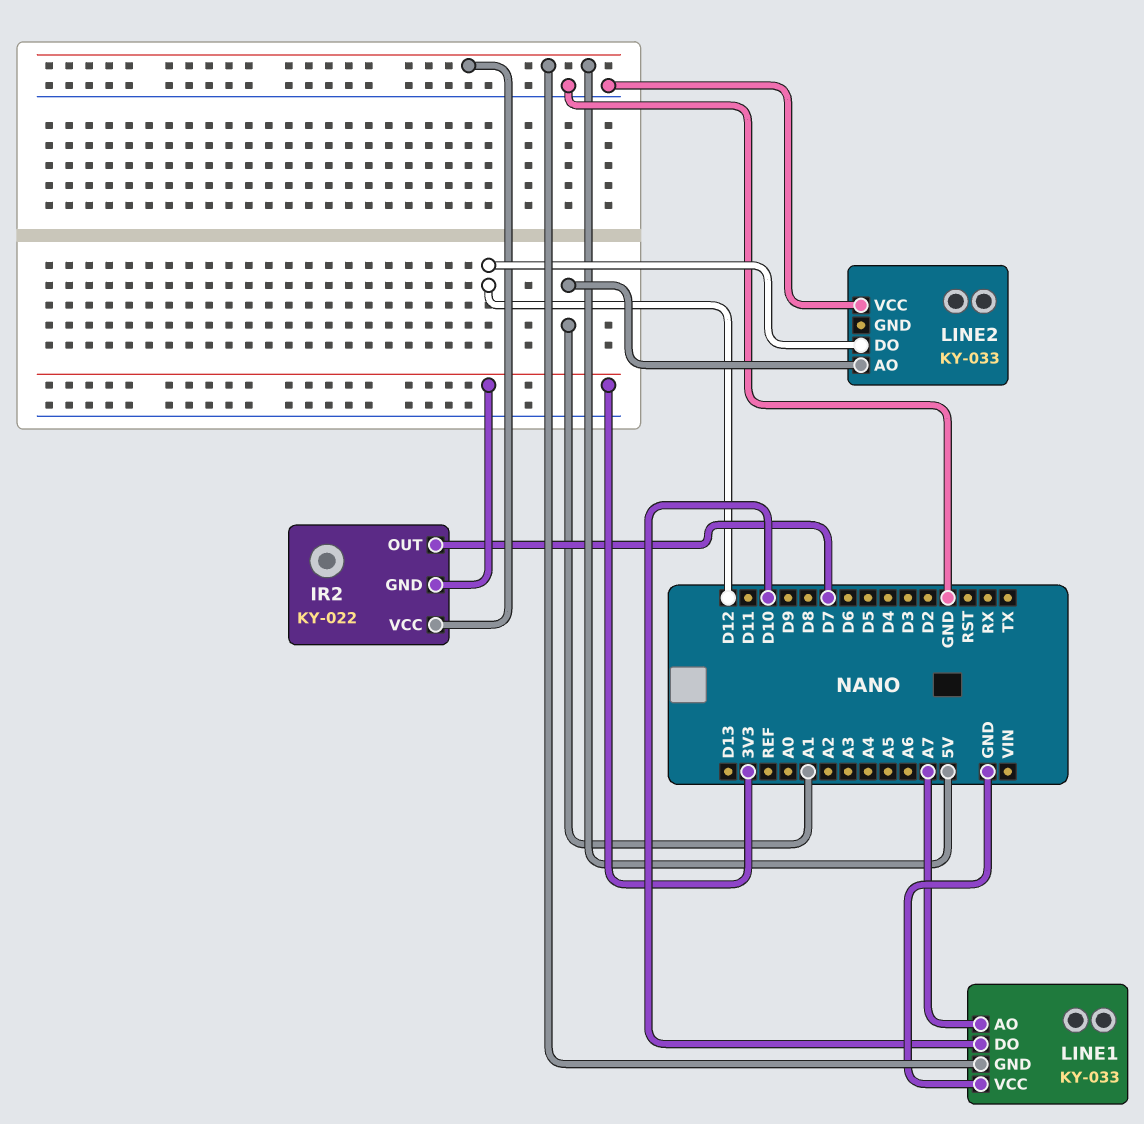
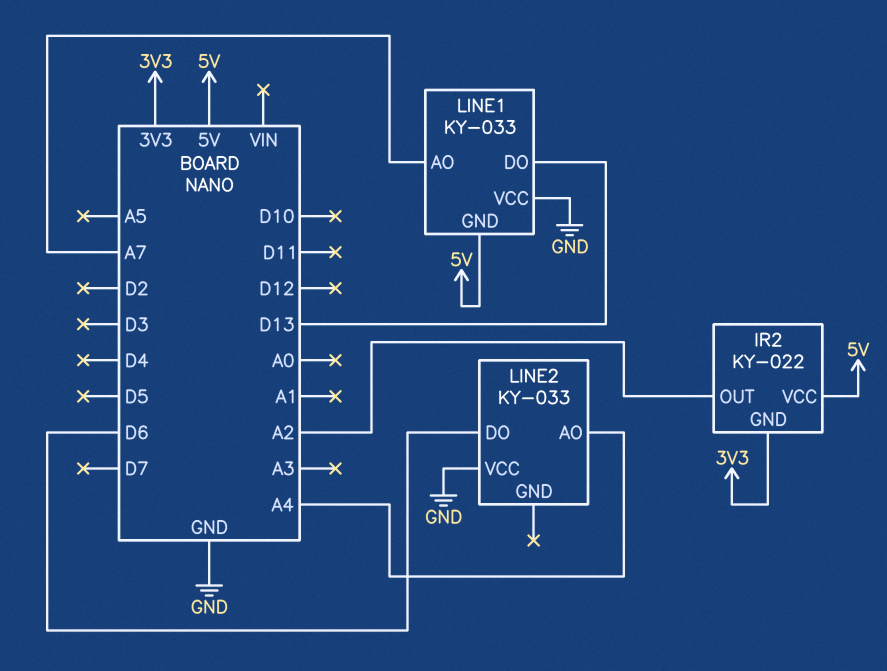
IR2 pin OUT: D7 -> A2
LINE1 pin DO: D10 -> D13
LINE2 pin AO: A1 -> A4
LINE2 pin DO: D12 -> D6

